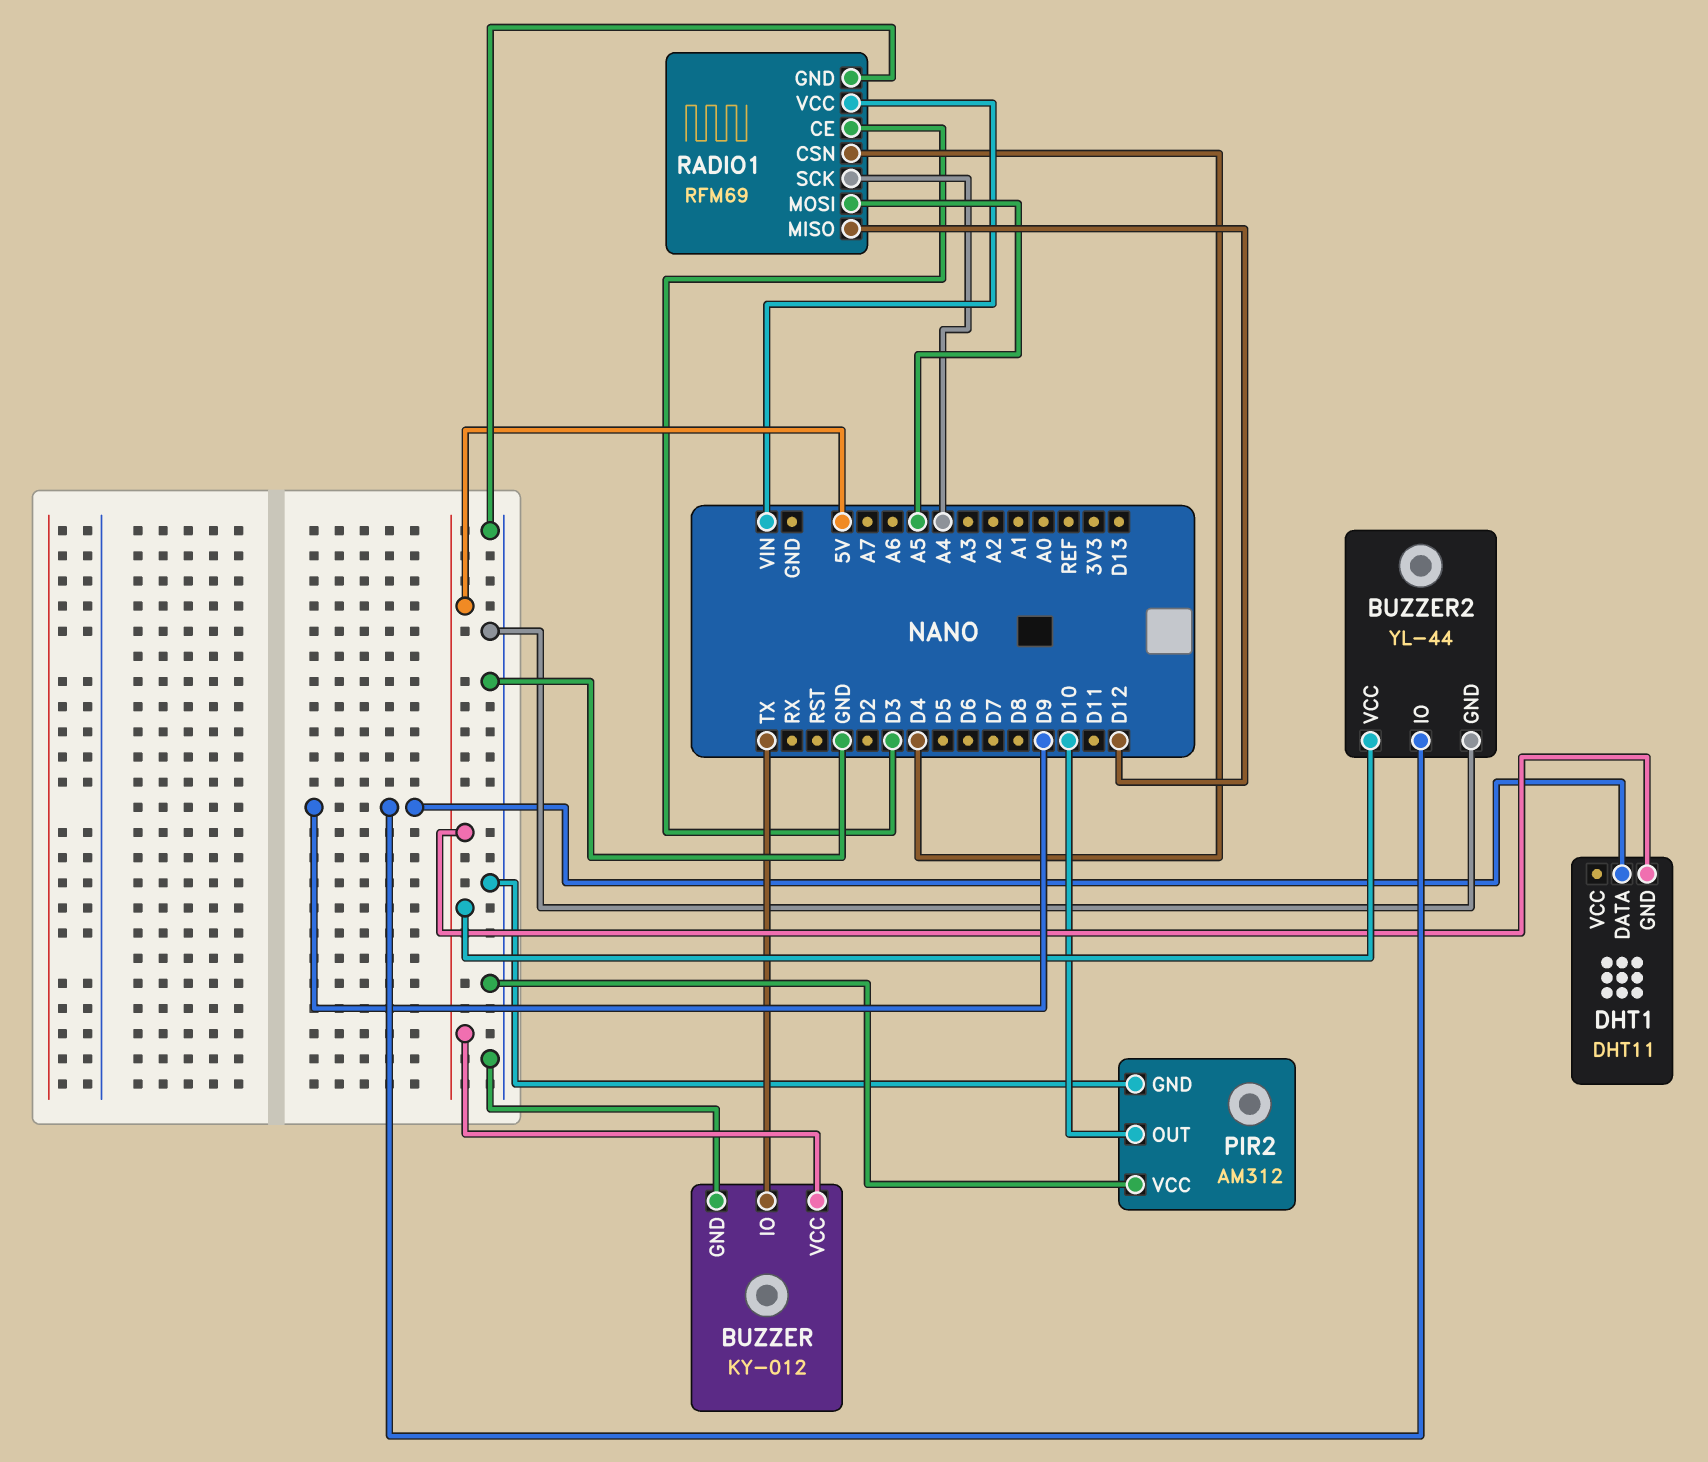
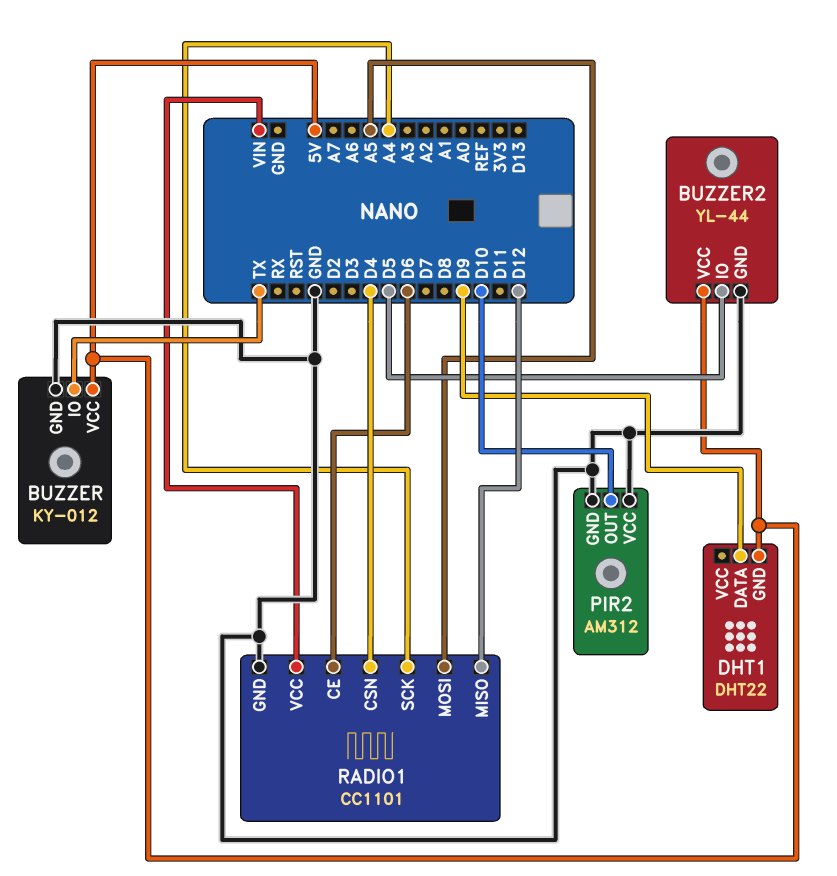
BUZZER2 pin IO: D9 -> D5
DHT1: DHT11 -> DHT22
RADIO1: RFM69 -> CC1101
RADIO1 pin CE: D3 -> D6

